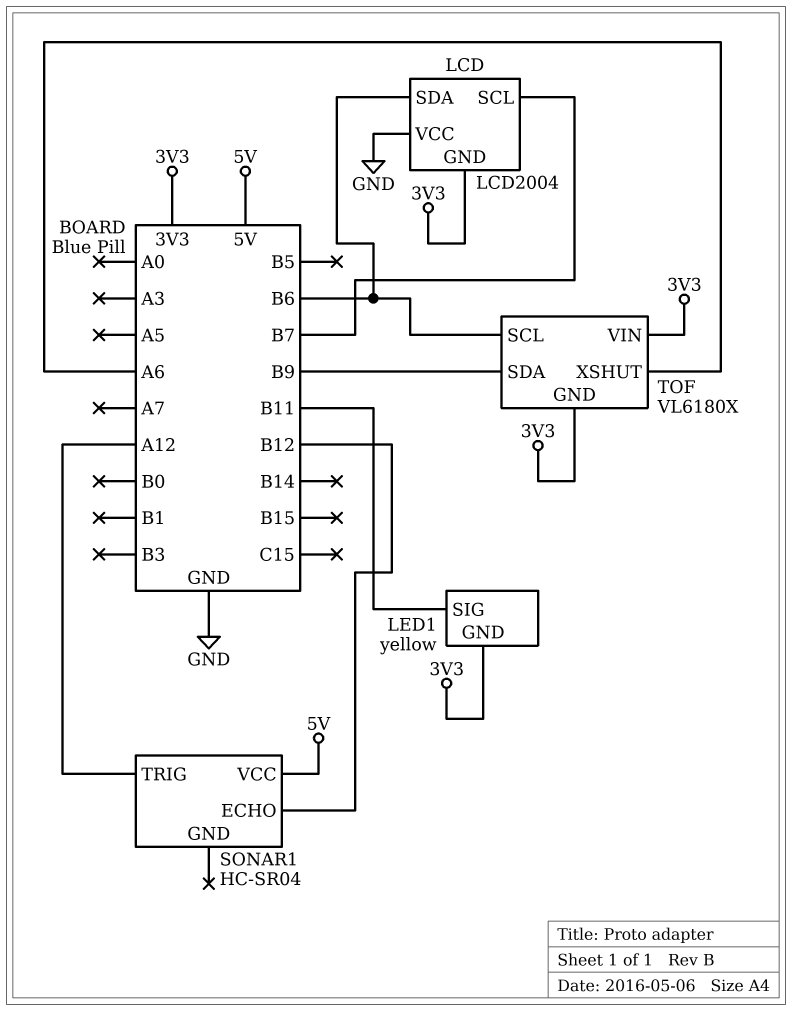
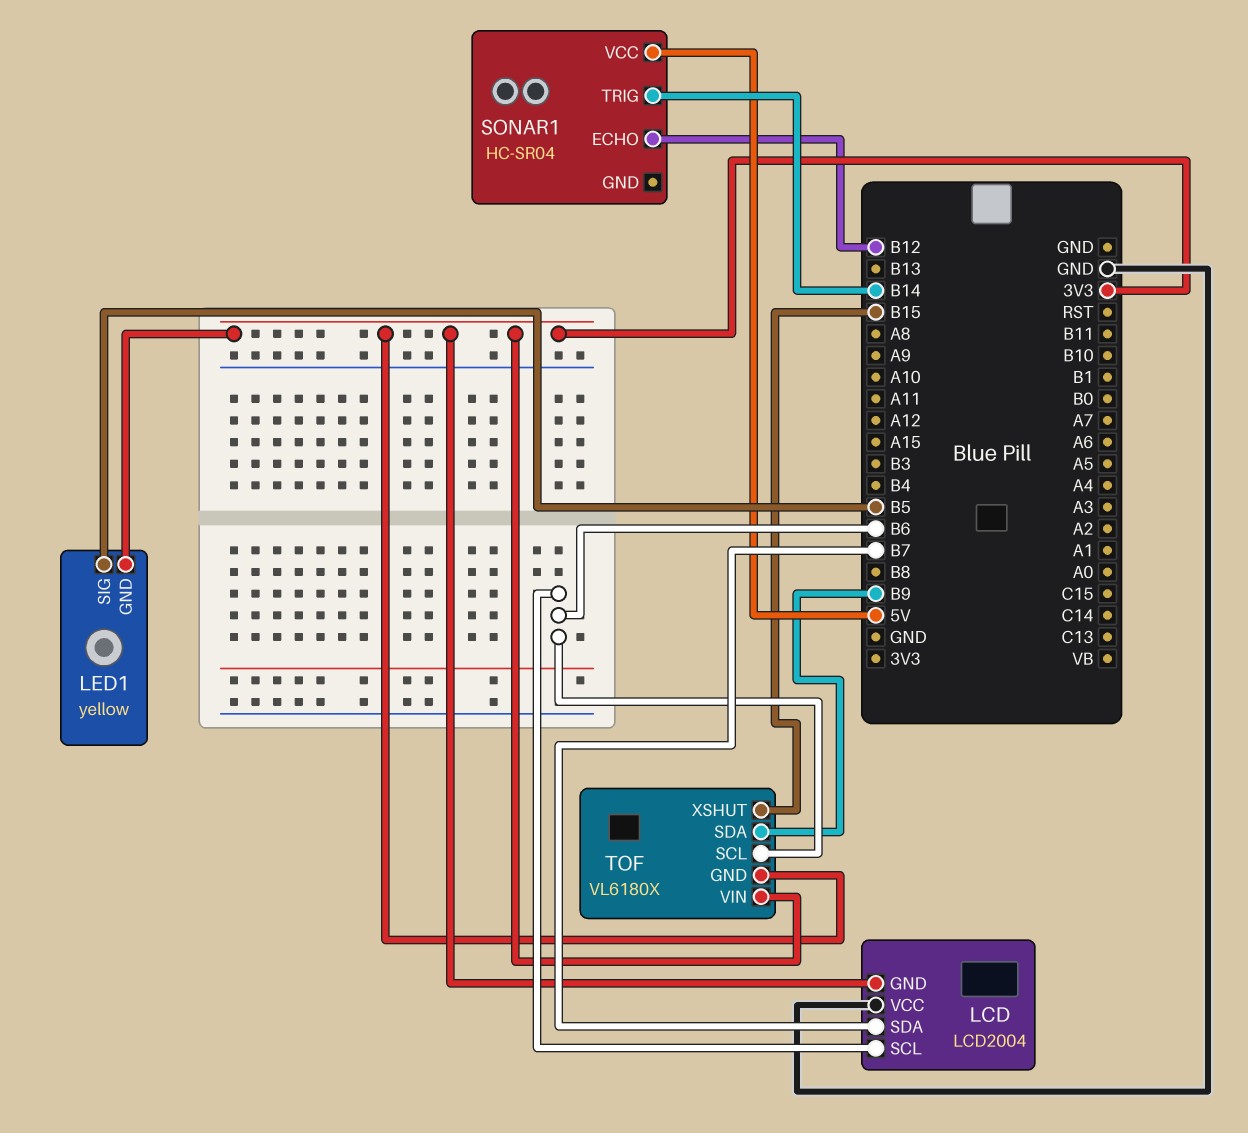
LCD pin SCL: B7 -> B6
LCD pin SDA: B6 -> B7
LED1 pin SIG: B11 -> B5
SONAR1 pin TRIG: A12 -> B14
TOF pin XSHUT: A6 -> B15

